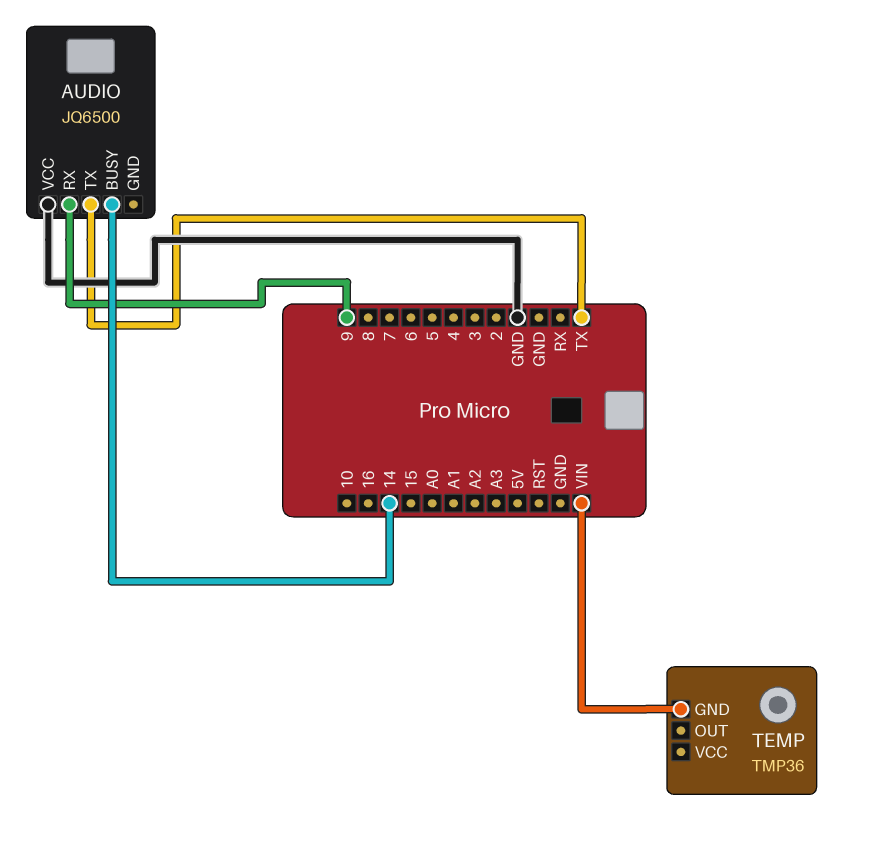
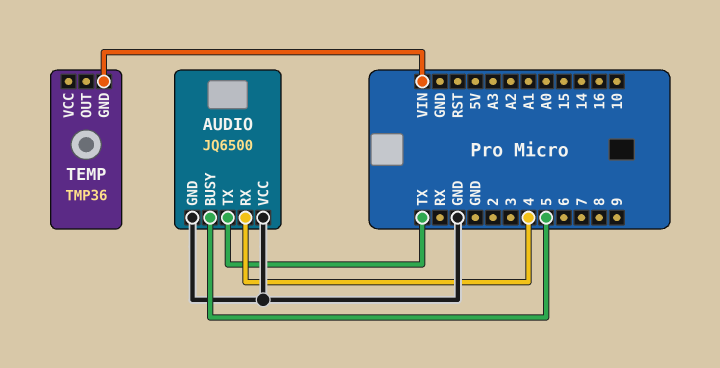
AUDIO pin BUSY: 14 -> 5
AUDIO pin GND: none -> GND
AUDIO pin RX: 9 -> 4

